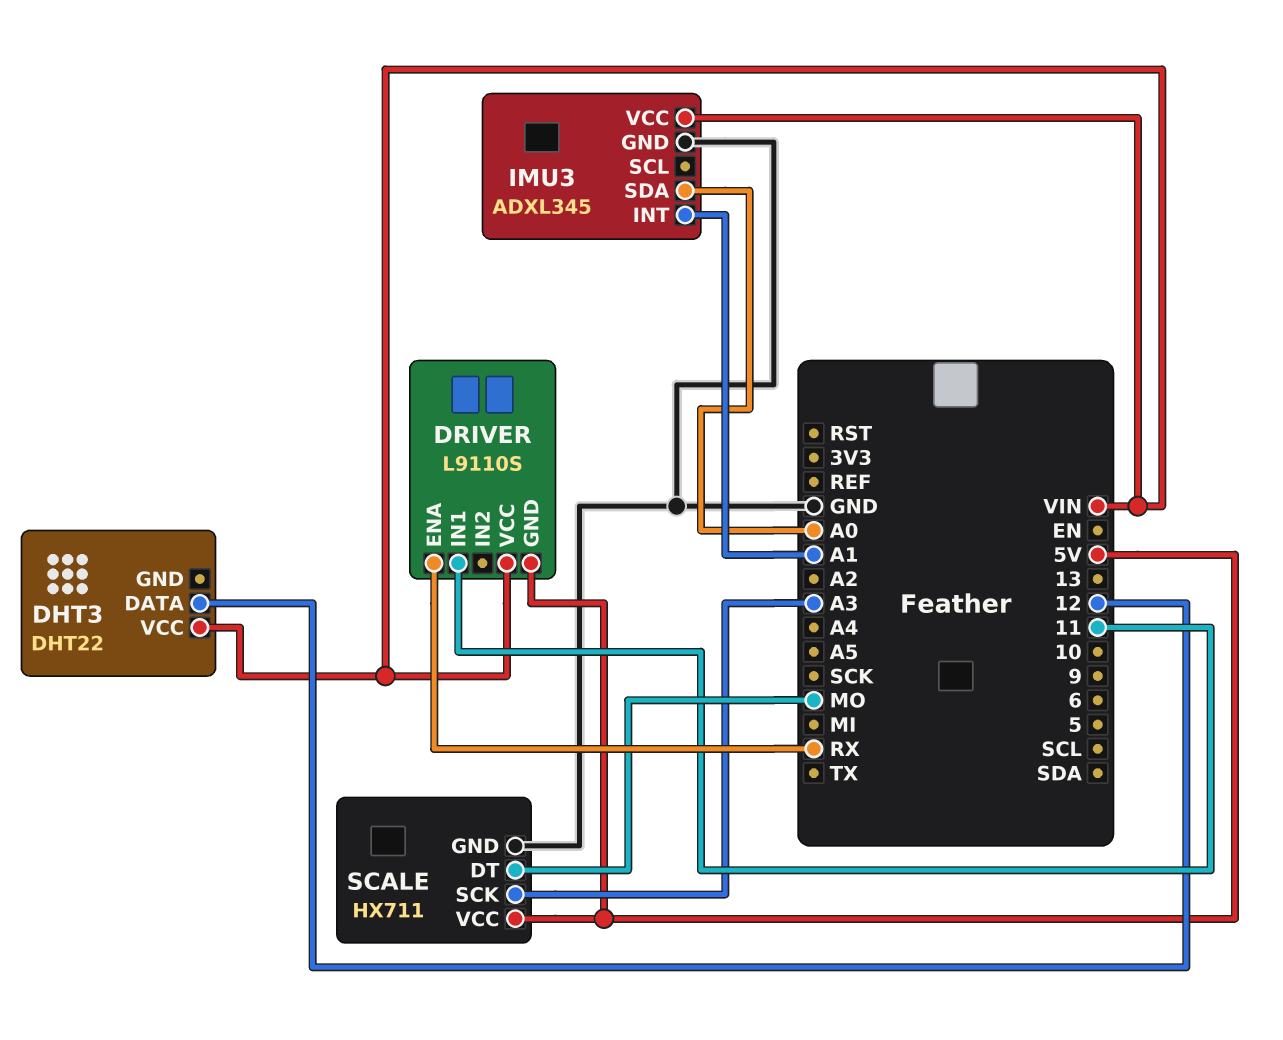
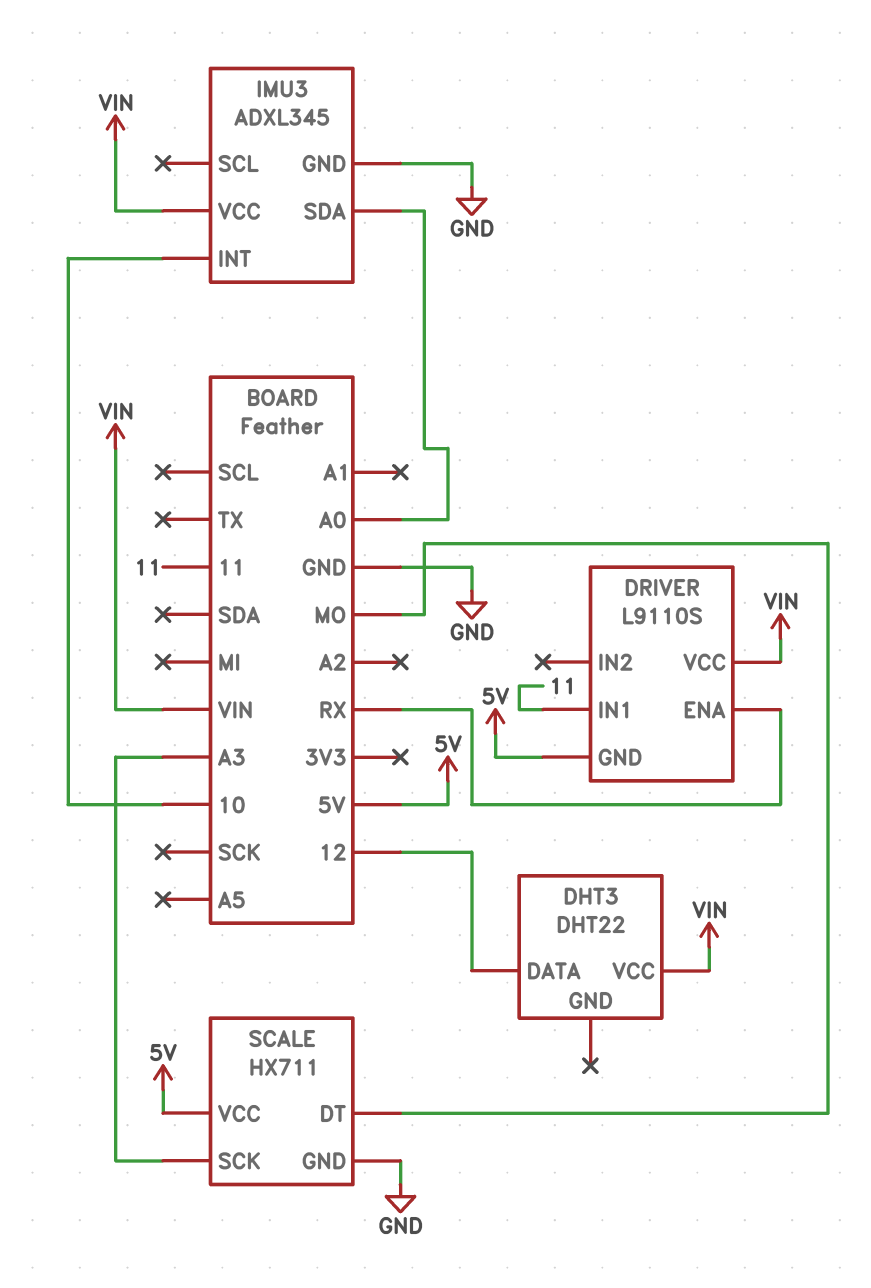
IMU3 pin INT: A1 -> 10

